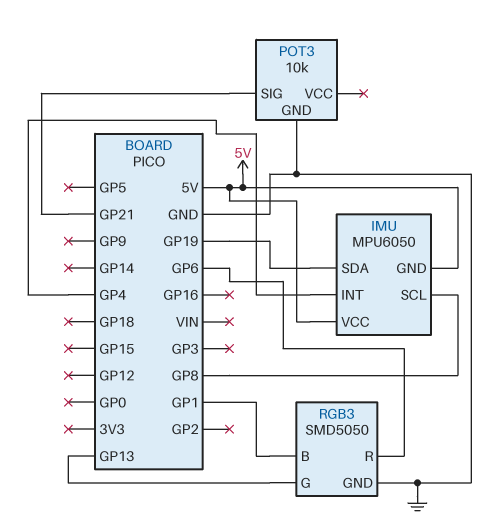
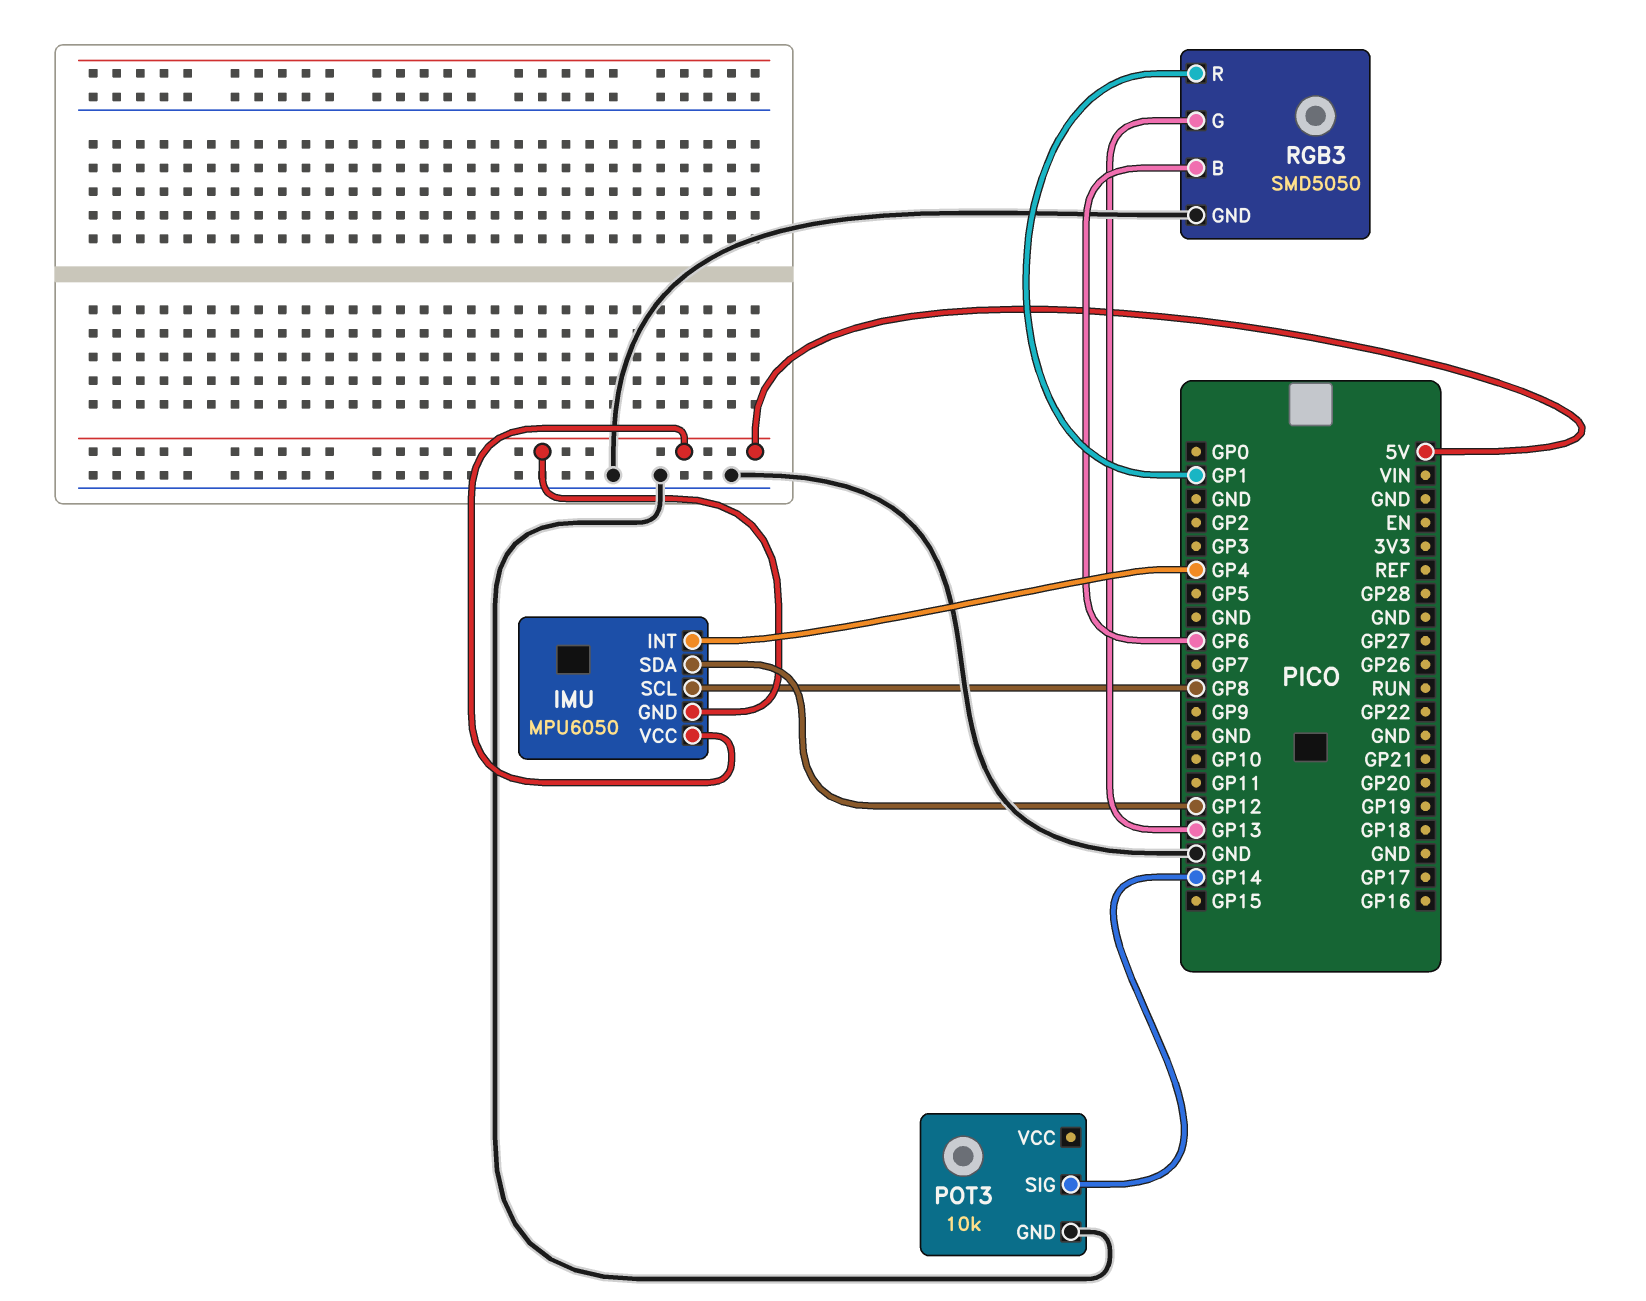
IMU pin SDA: GP19 -> GP12
POT3 pin SIG: GP21 -> GP14
RGB3 pin B: GP1 -> GP6
RGB3 pin R: GP6 -> GP1

